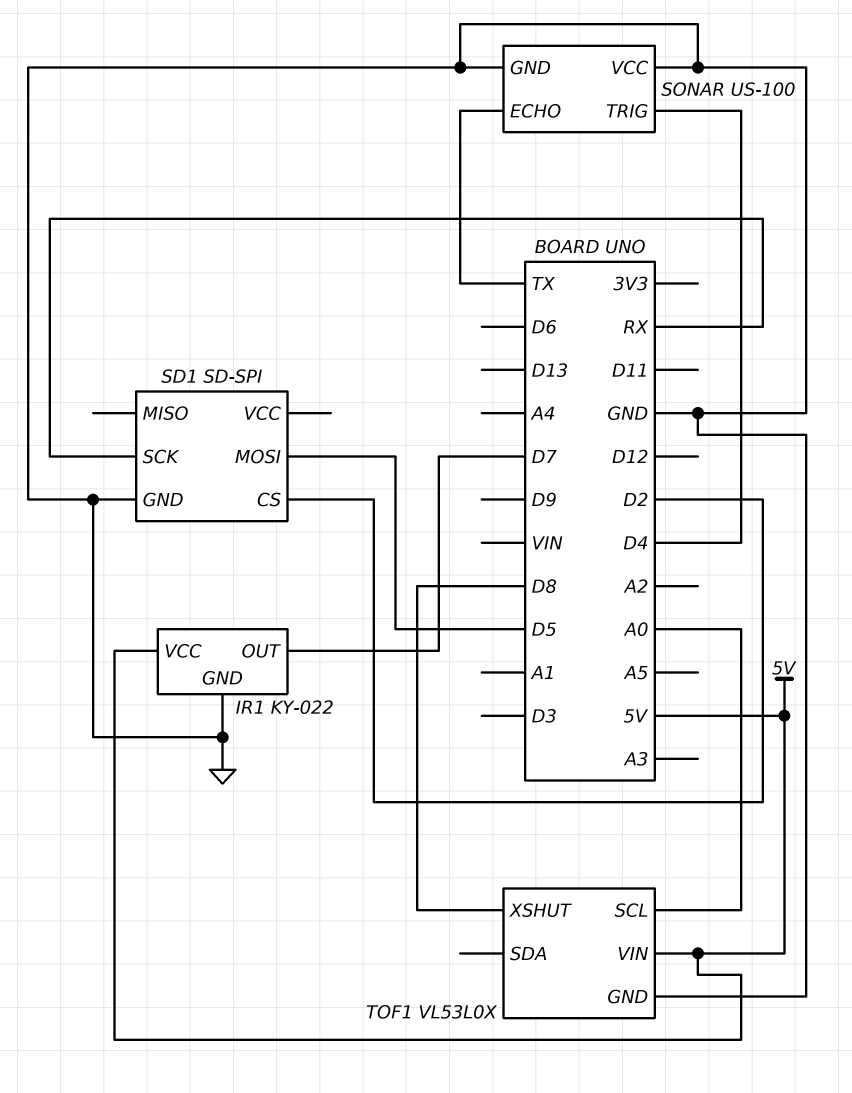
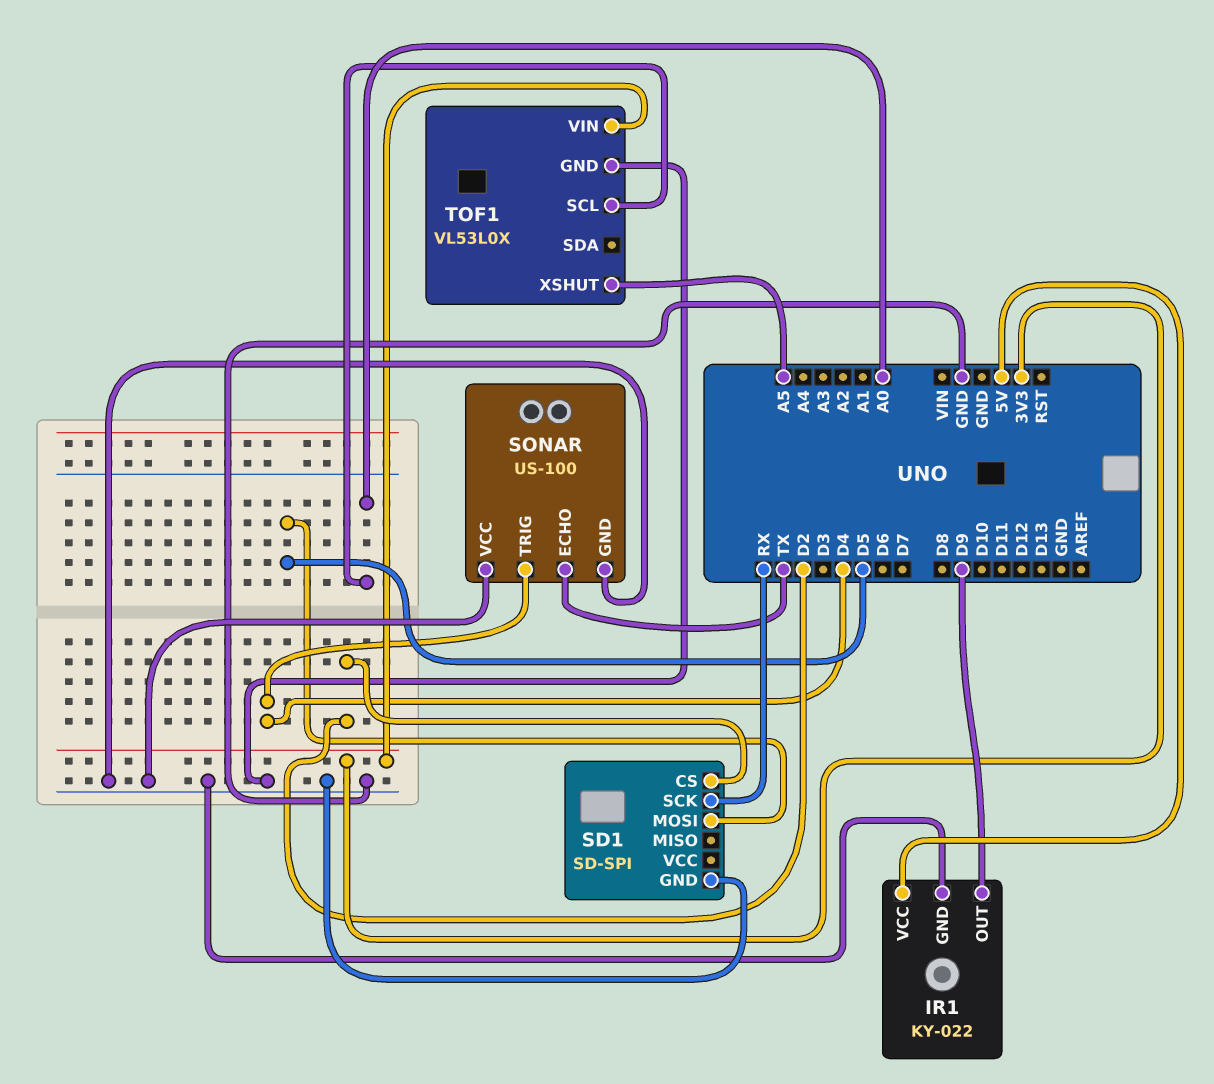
IR1 pin OUT: D7 -> D9
TOF1 pin VIN: 5V -> 3V3
TOF1 pin XSHUT: D8 -> A5

